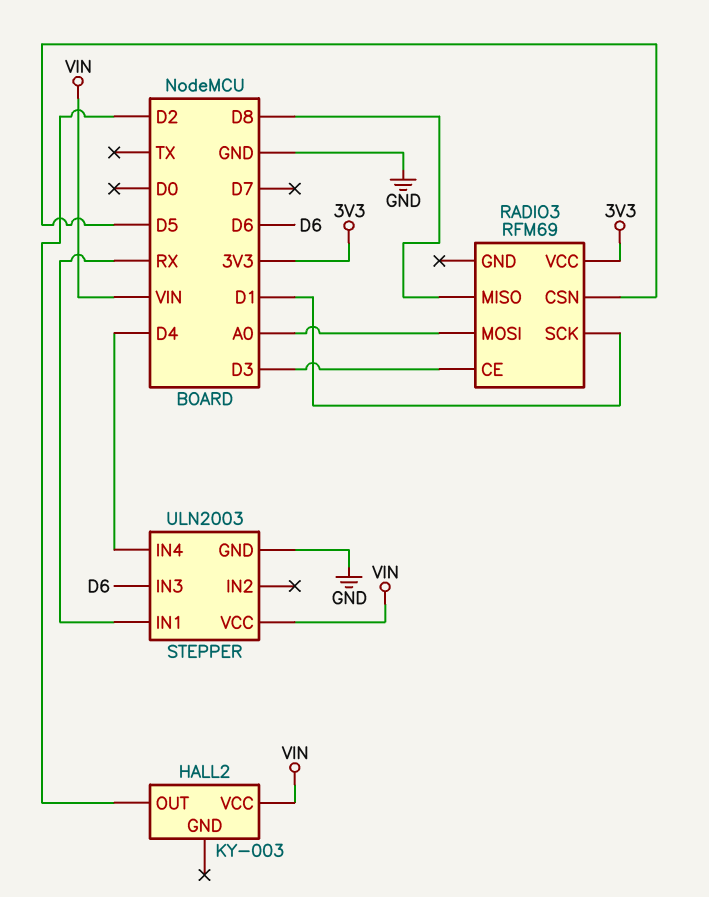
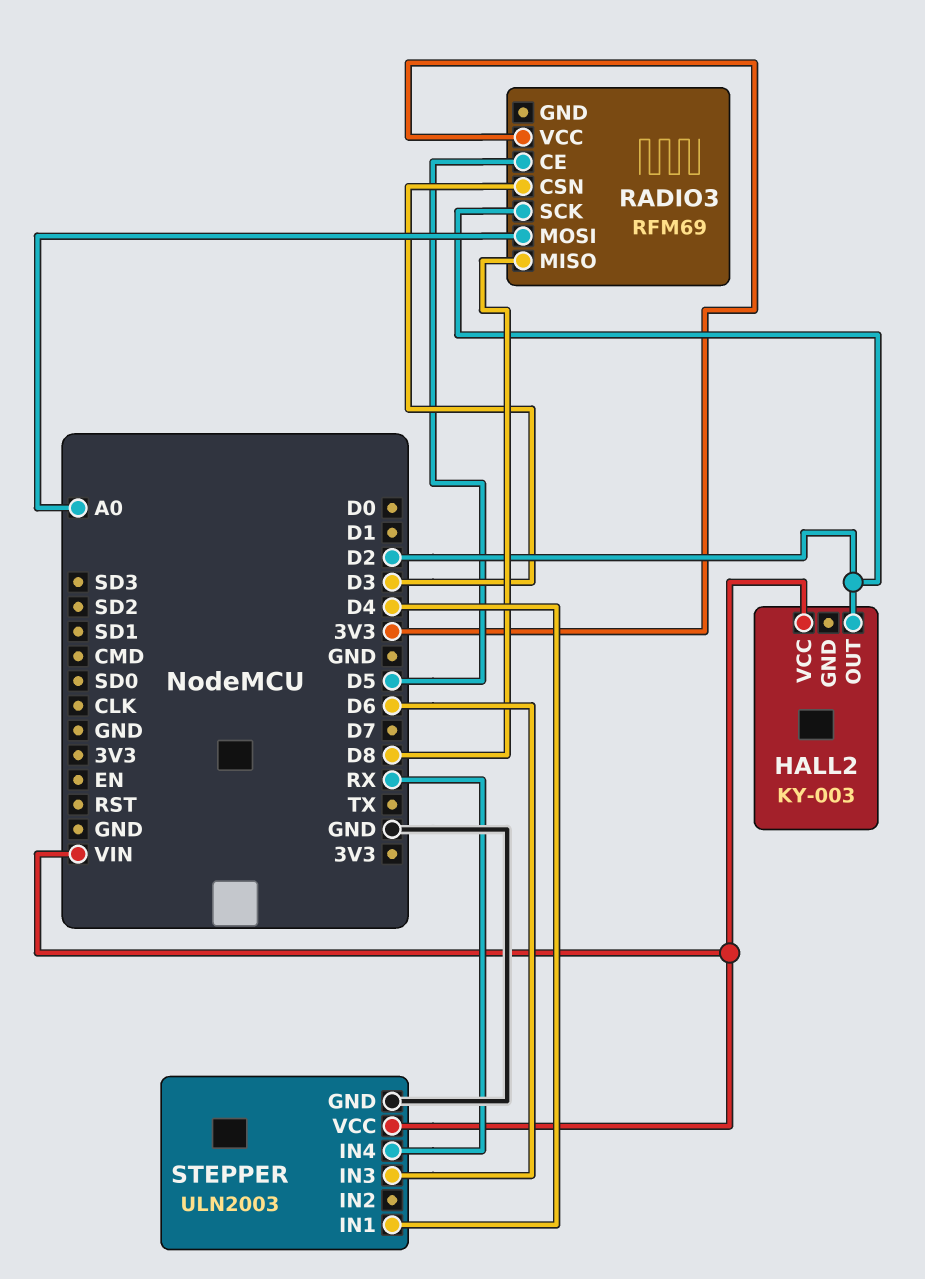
RADIO3 pin CE: D3 -> D5
RADIO3 pin CSN: D5 -> D3
RADIO3 pin SCK: D1 -> D2
STEPPER pin IN1: RX -> D4
STEPPER pin IN4: D4 -> RX

